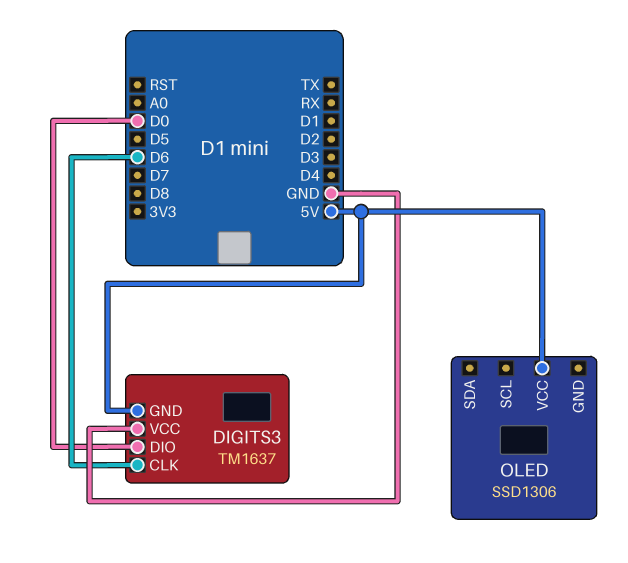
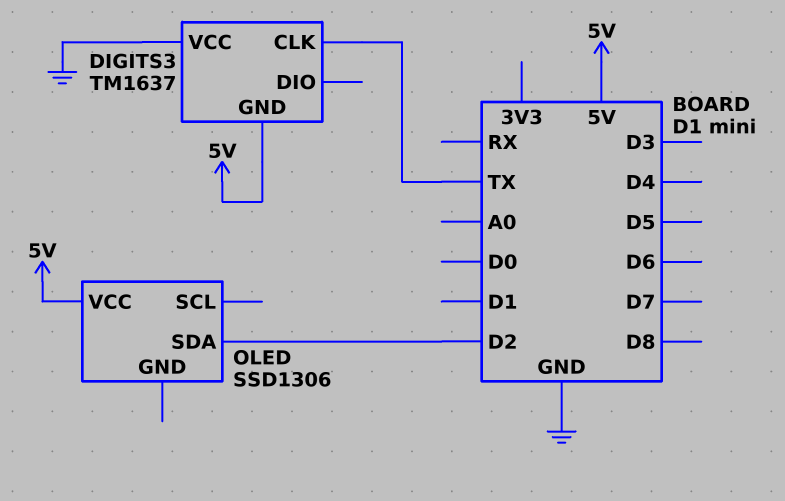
DIGITS3 pin CLK: D6 -> TX
DIGITS3 pin DIO: D0 -> none
OLED pin SDA: none -> D2

